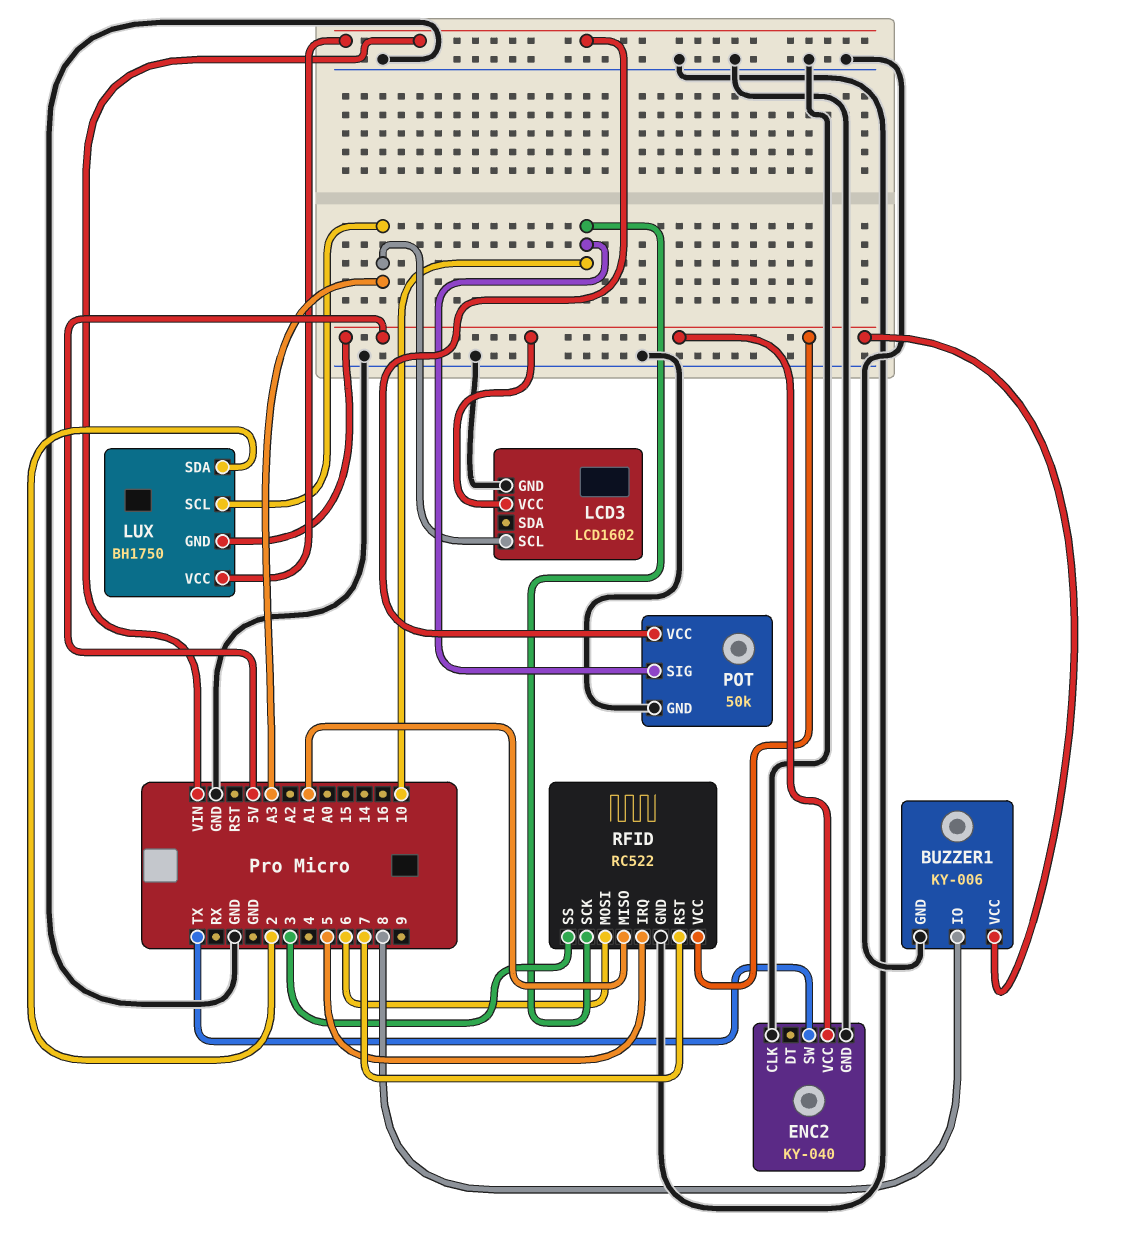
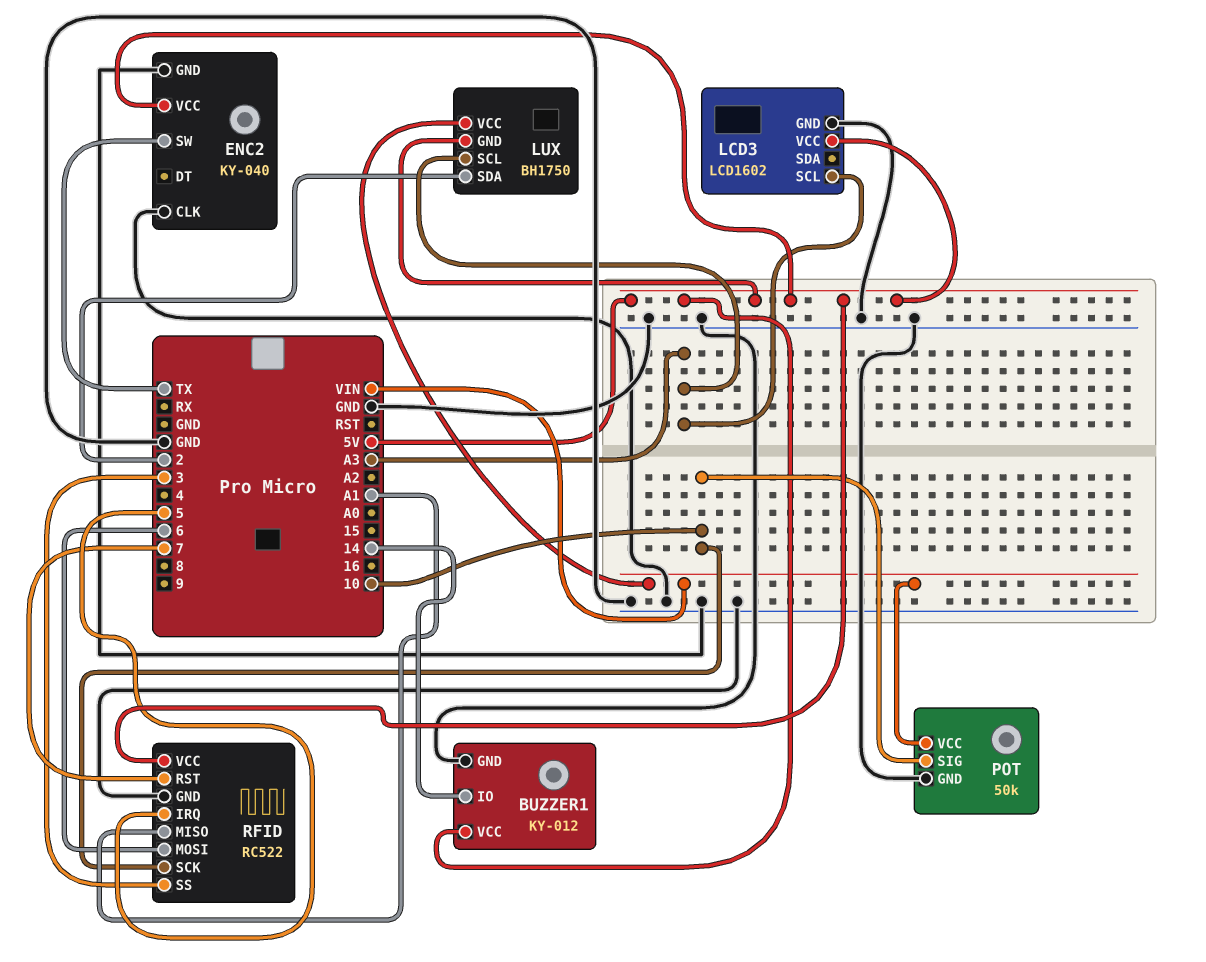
BUZZER1: KY-006 -> KY-012
BUZZER1 pin IO: 8 -> 14

